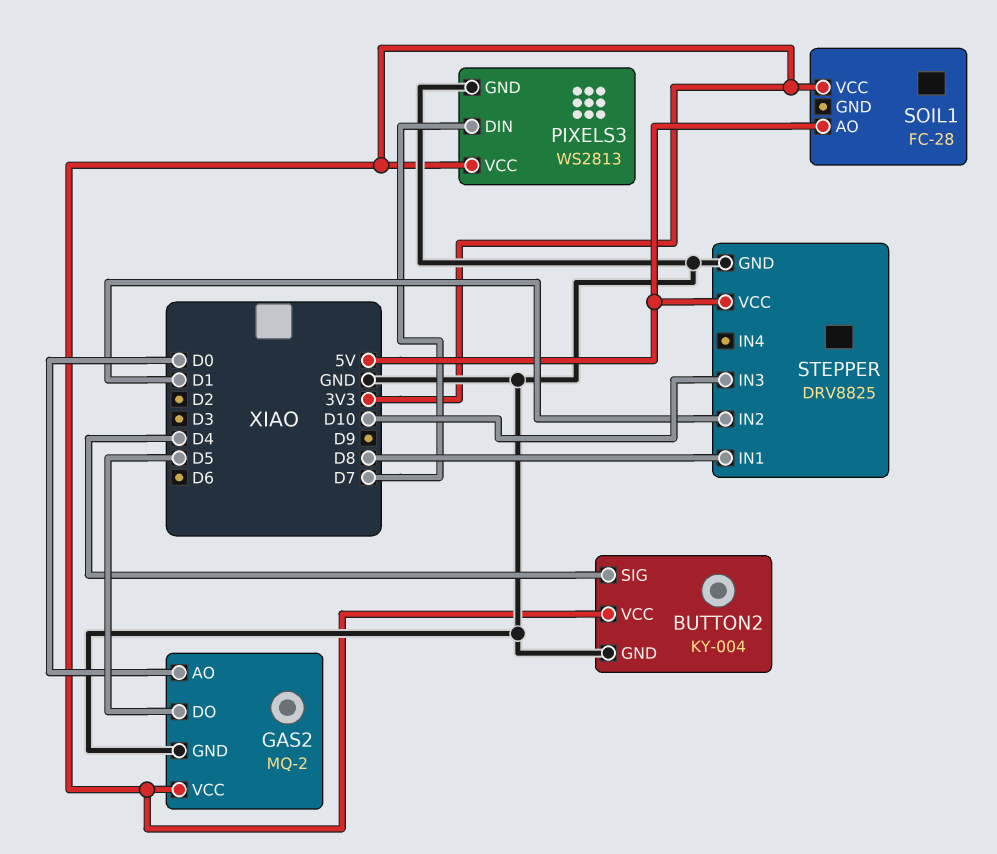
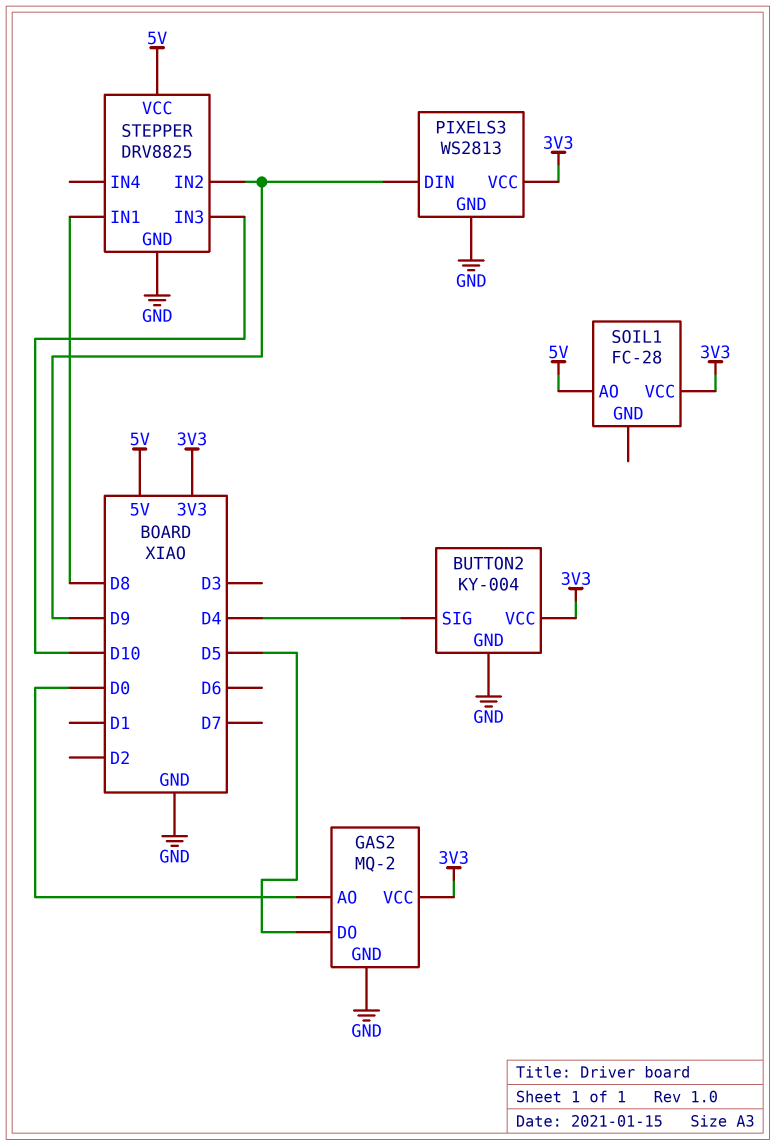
PIXELS3 pin DIN: D7 -> D9
STEPPER pin IN2: D1 -> D9

